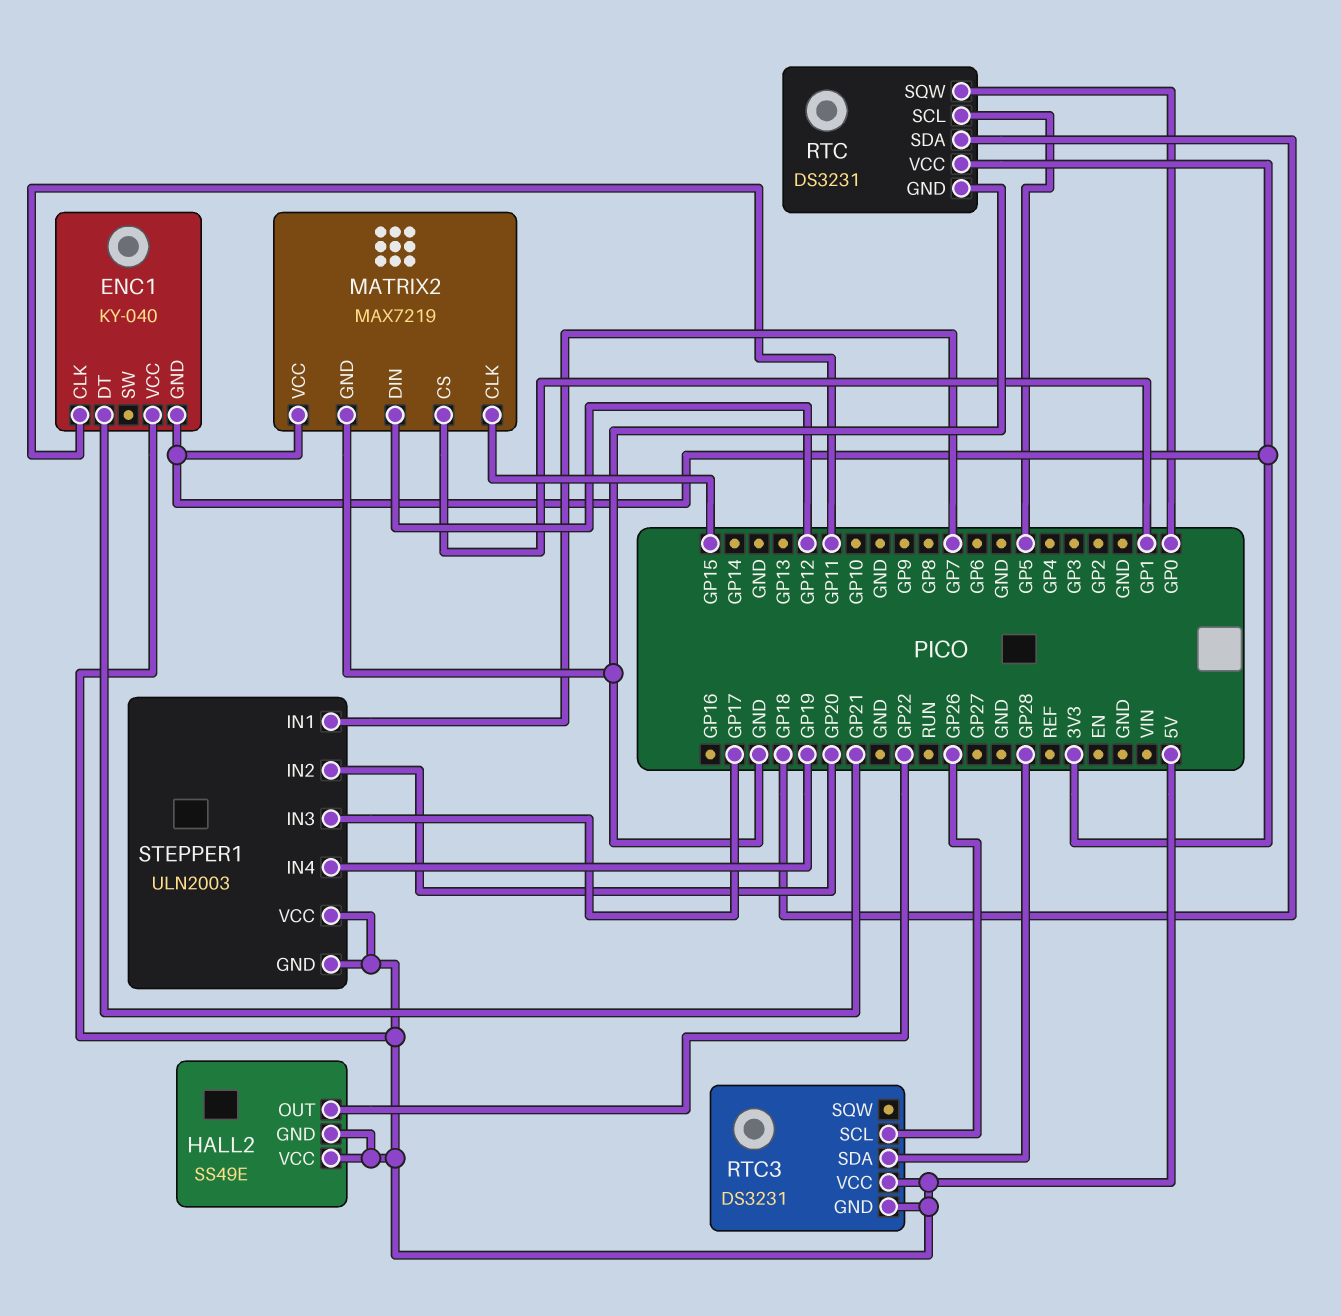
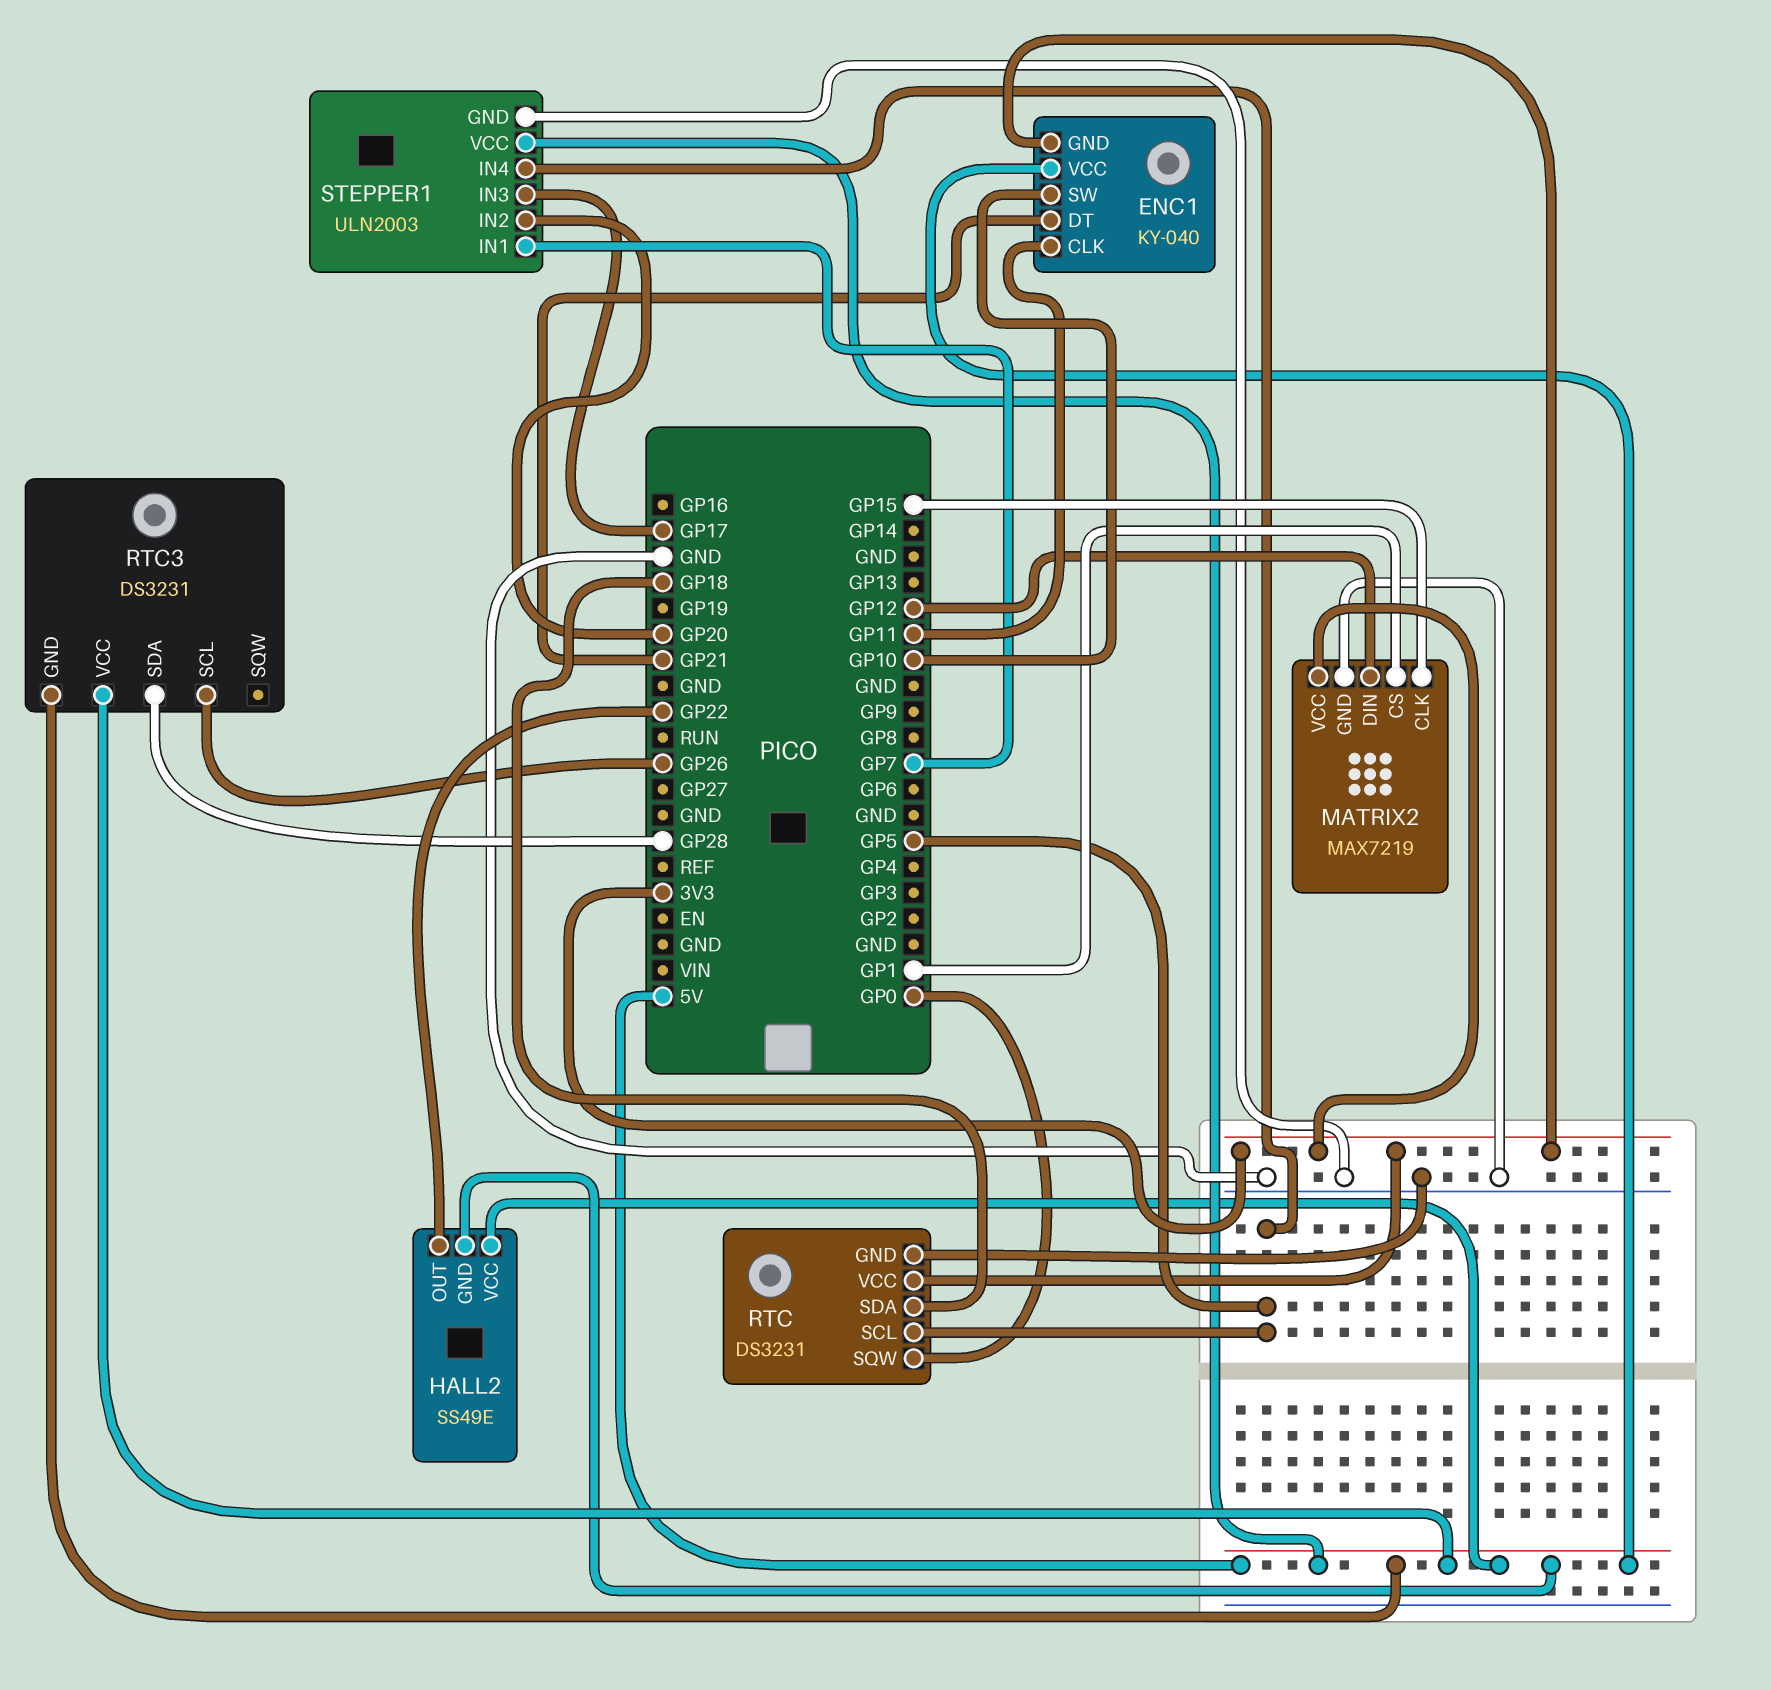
ENC1 pin SW: none -> GP10
STEPPER1 pin GND: 5V -> GND
STEPPER1 pin IN4: GP19 -> GP5

